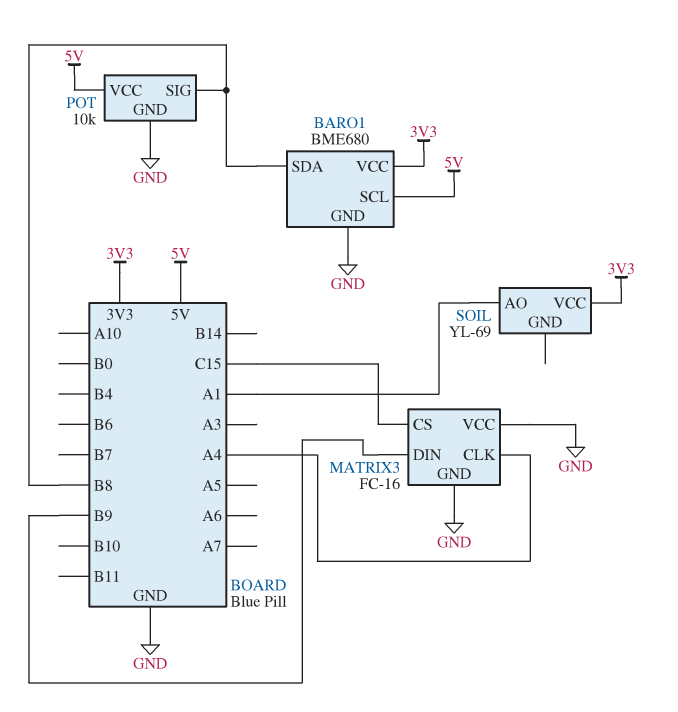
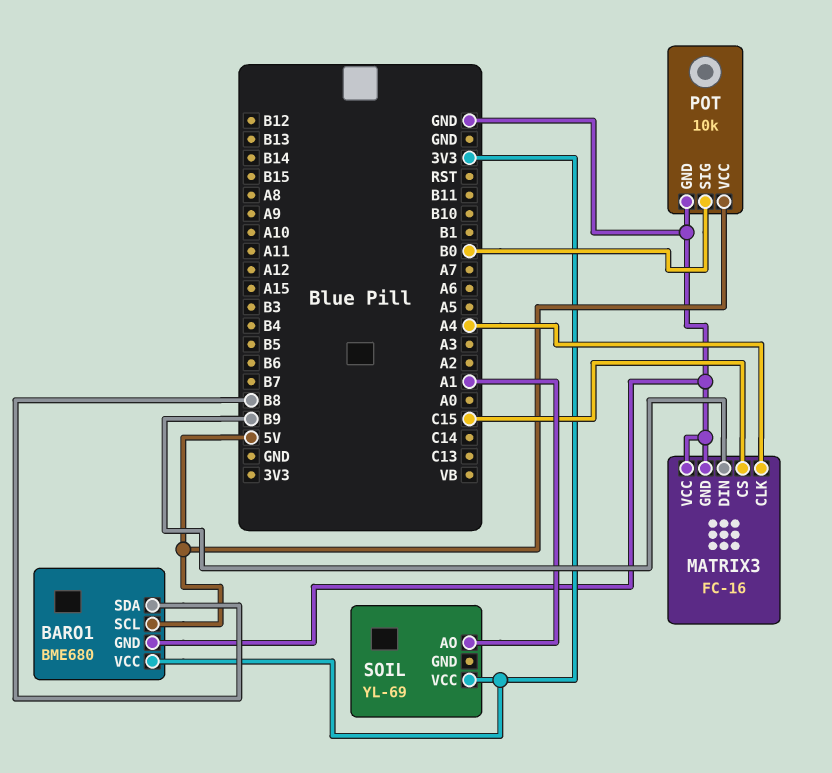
POT pin SIG: B8 -> B0

